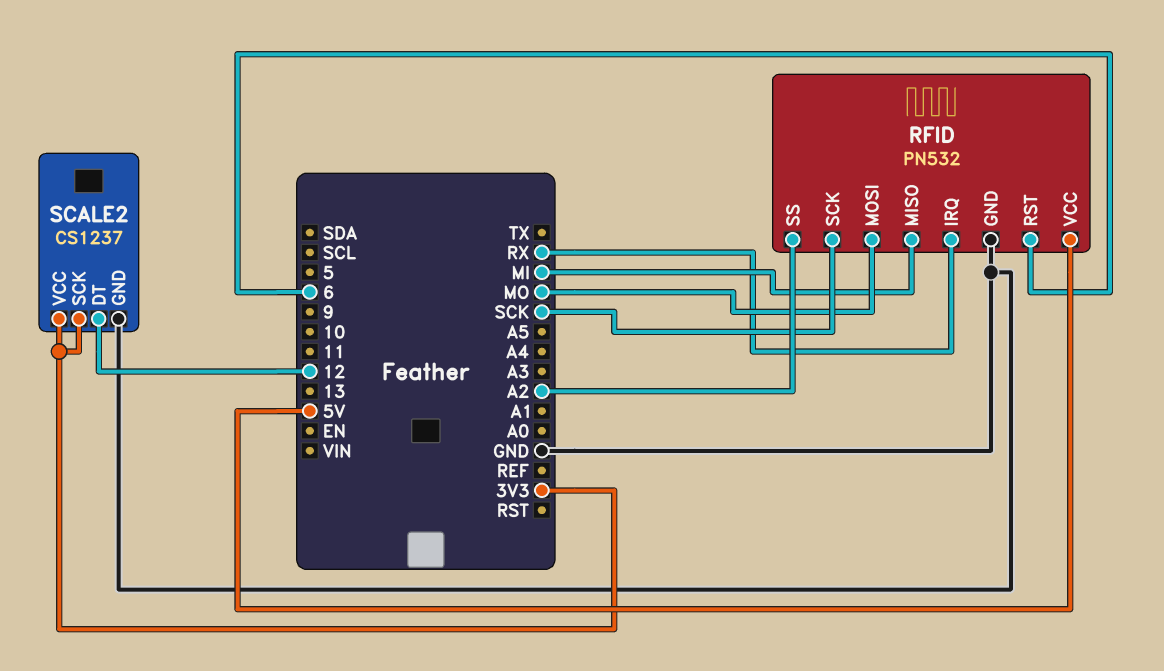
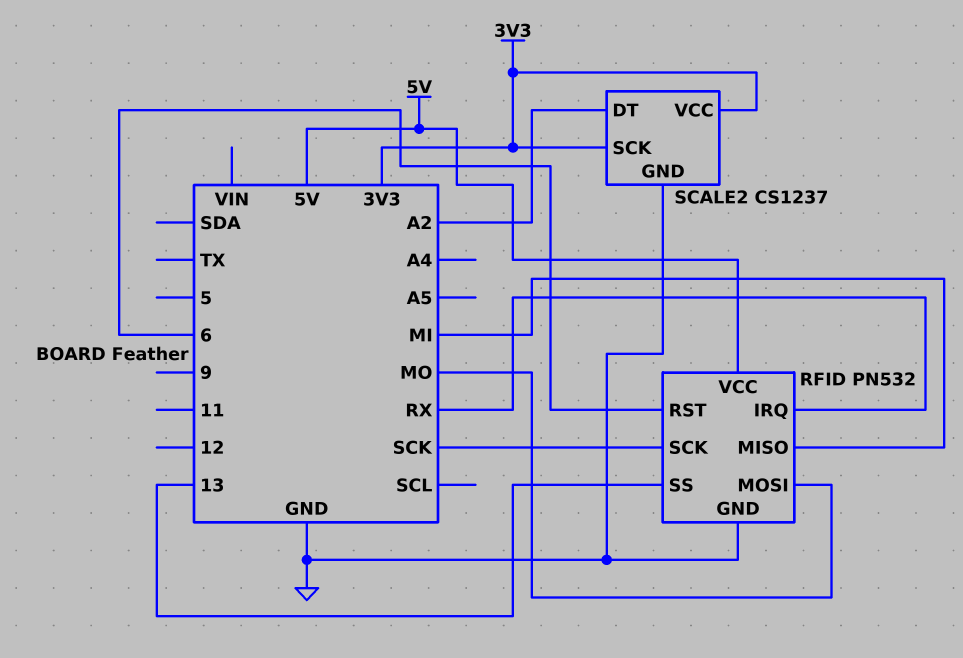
RFID pin SS: A2 -> 13
SCALE2 pin DT: 12 -> A2

